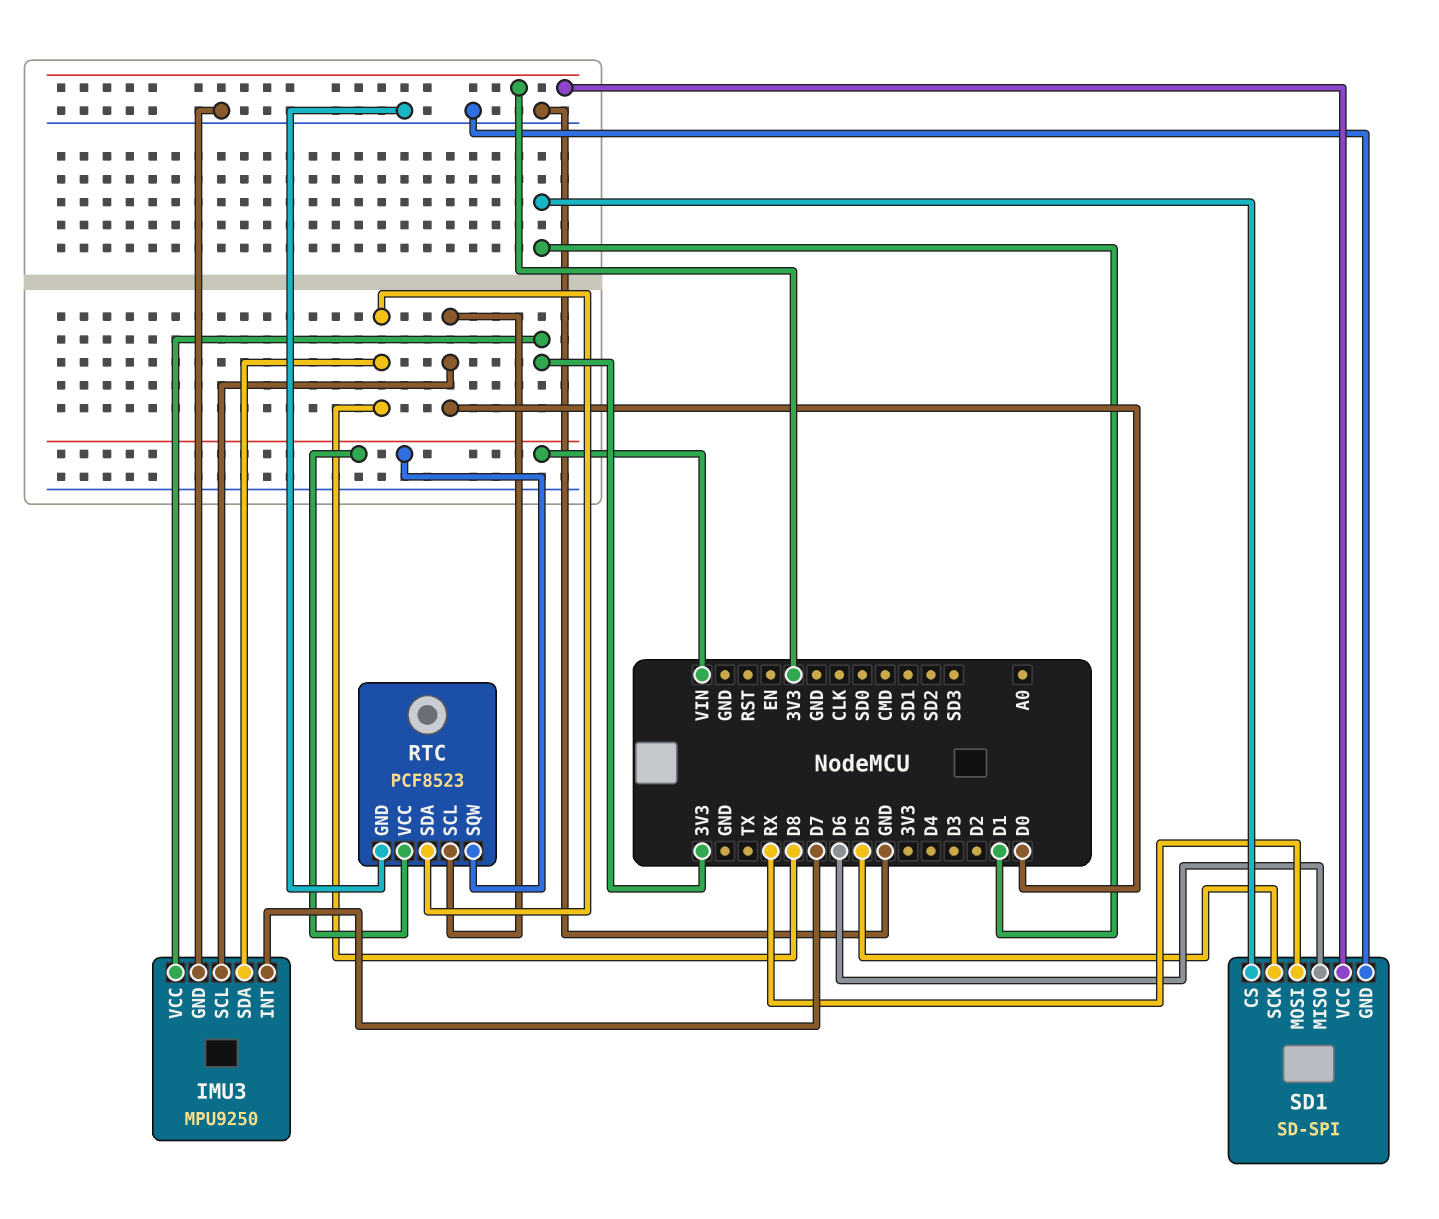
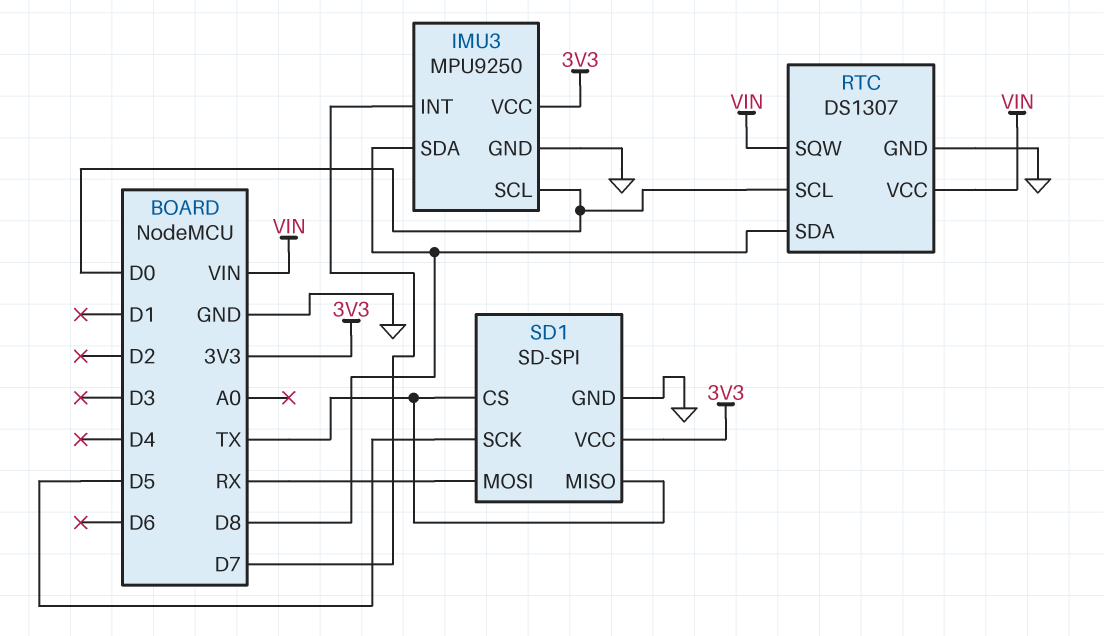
RTC: PCF8523 -> DS1307
SD1 pin CS: D1 -> TX
SD1 pin MISO: D6 -> TX

